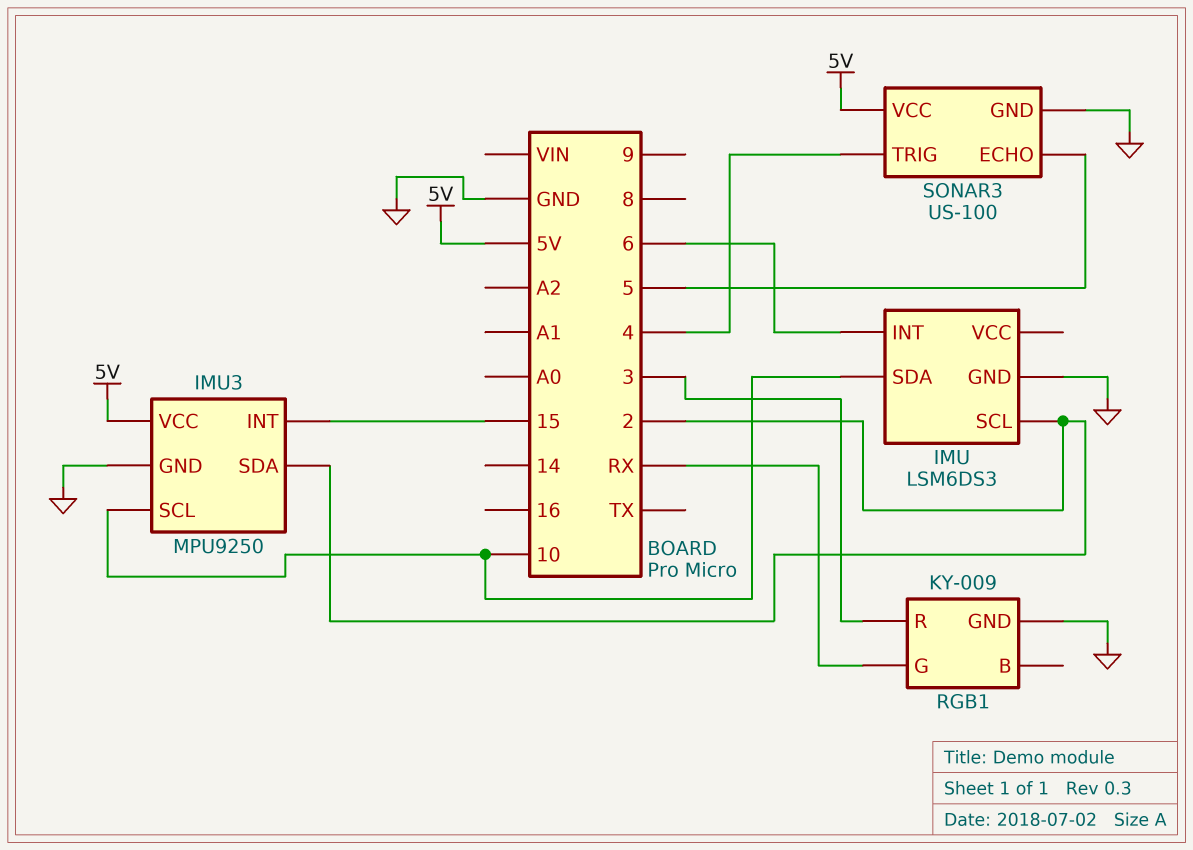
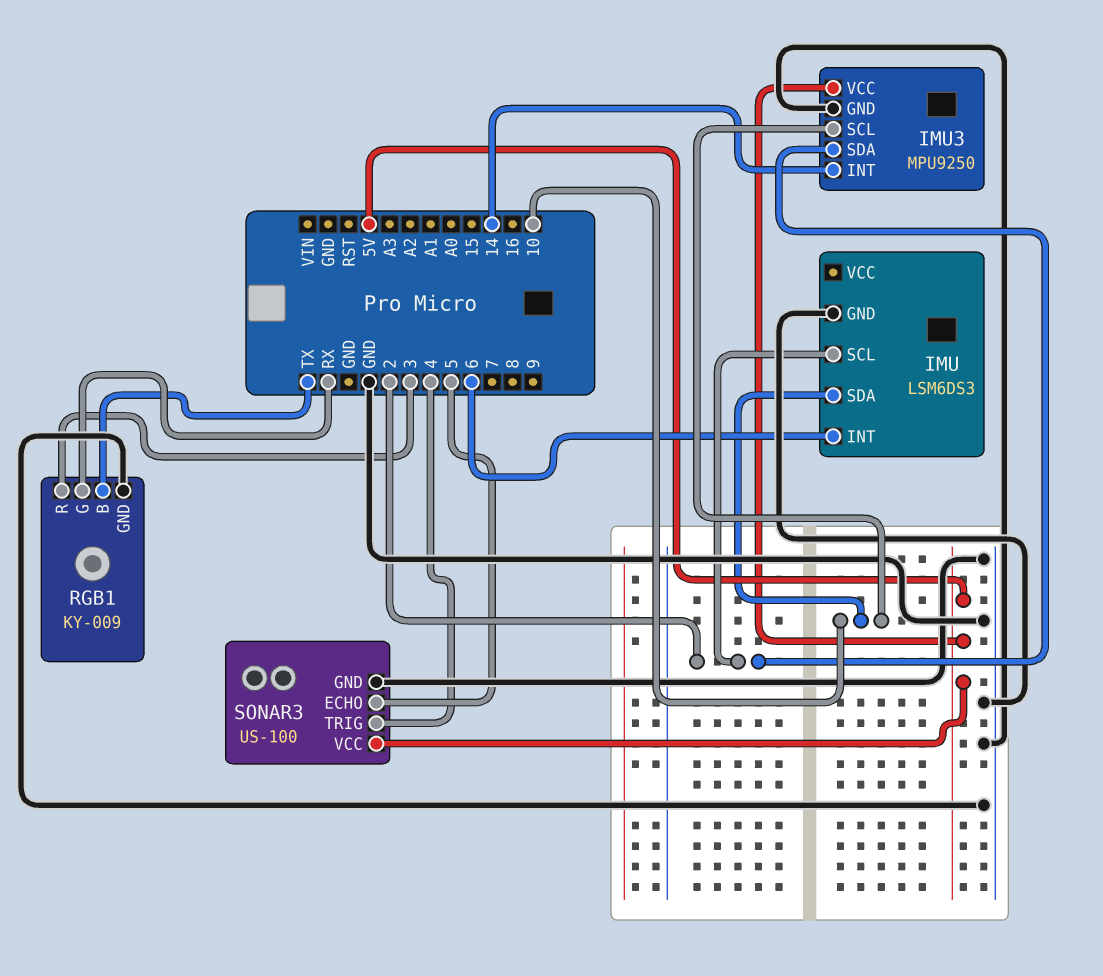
IMU3 pin INT: 15 -> 14
RGB1 pin B: none -> TX

